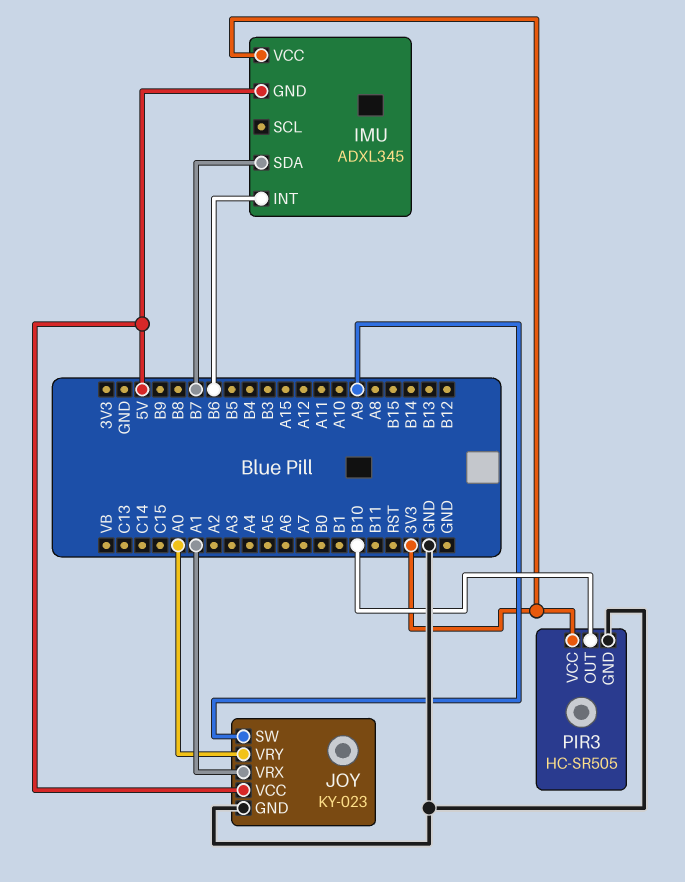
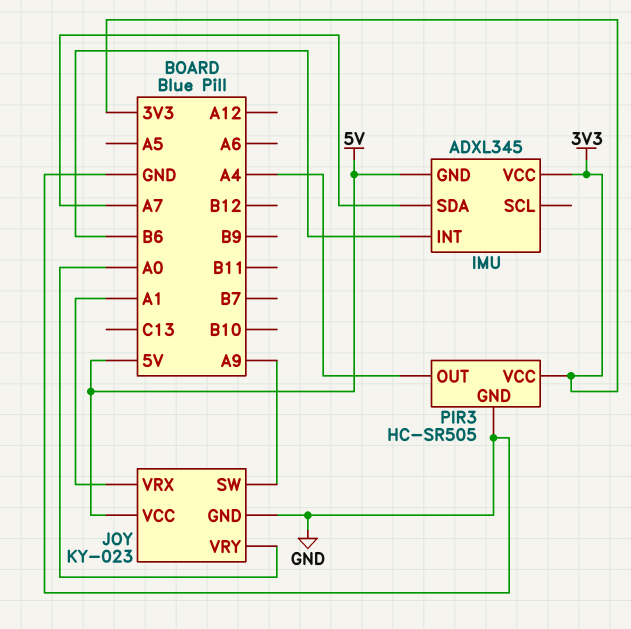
IMU pin SDA: B7 -> A7
PIR3 pin OUT: B10 -> A4

